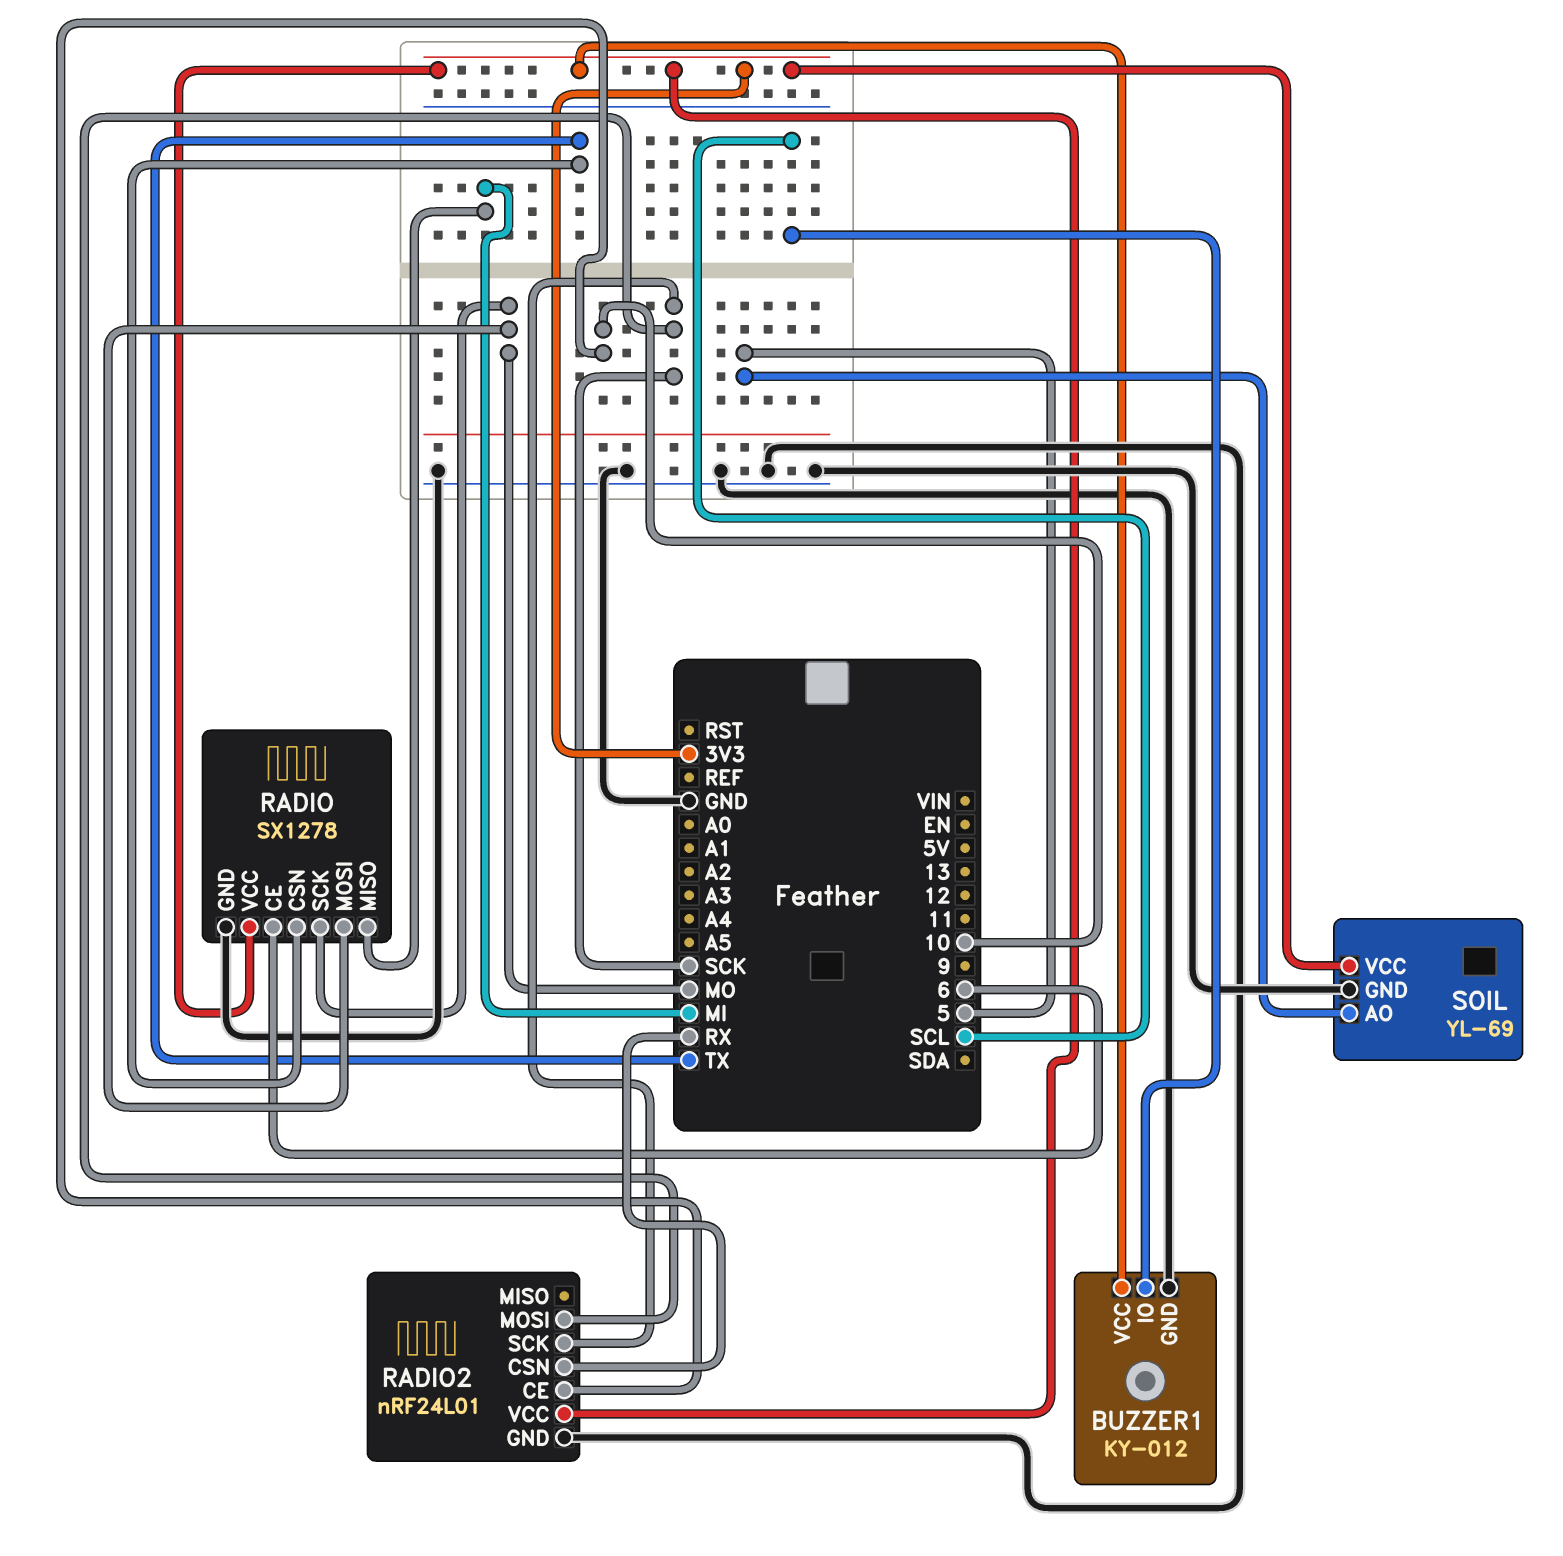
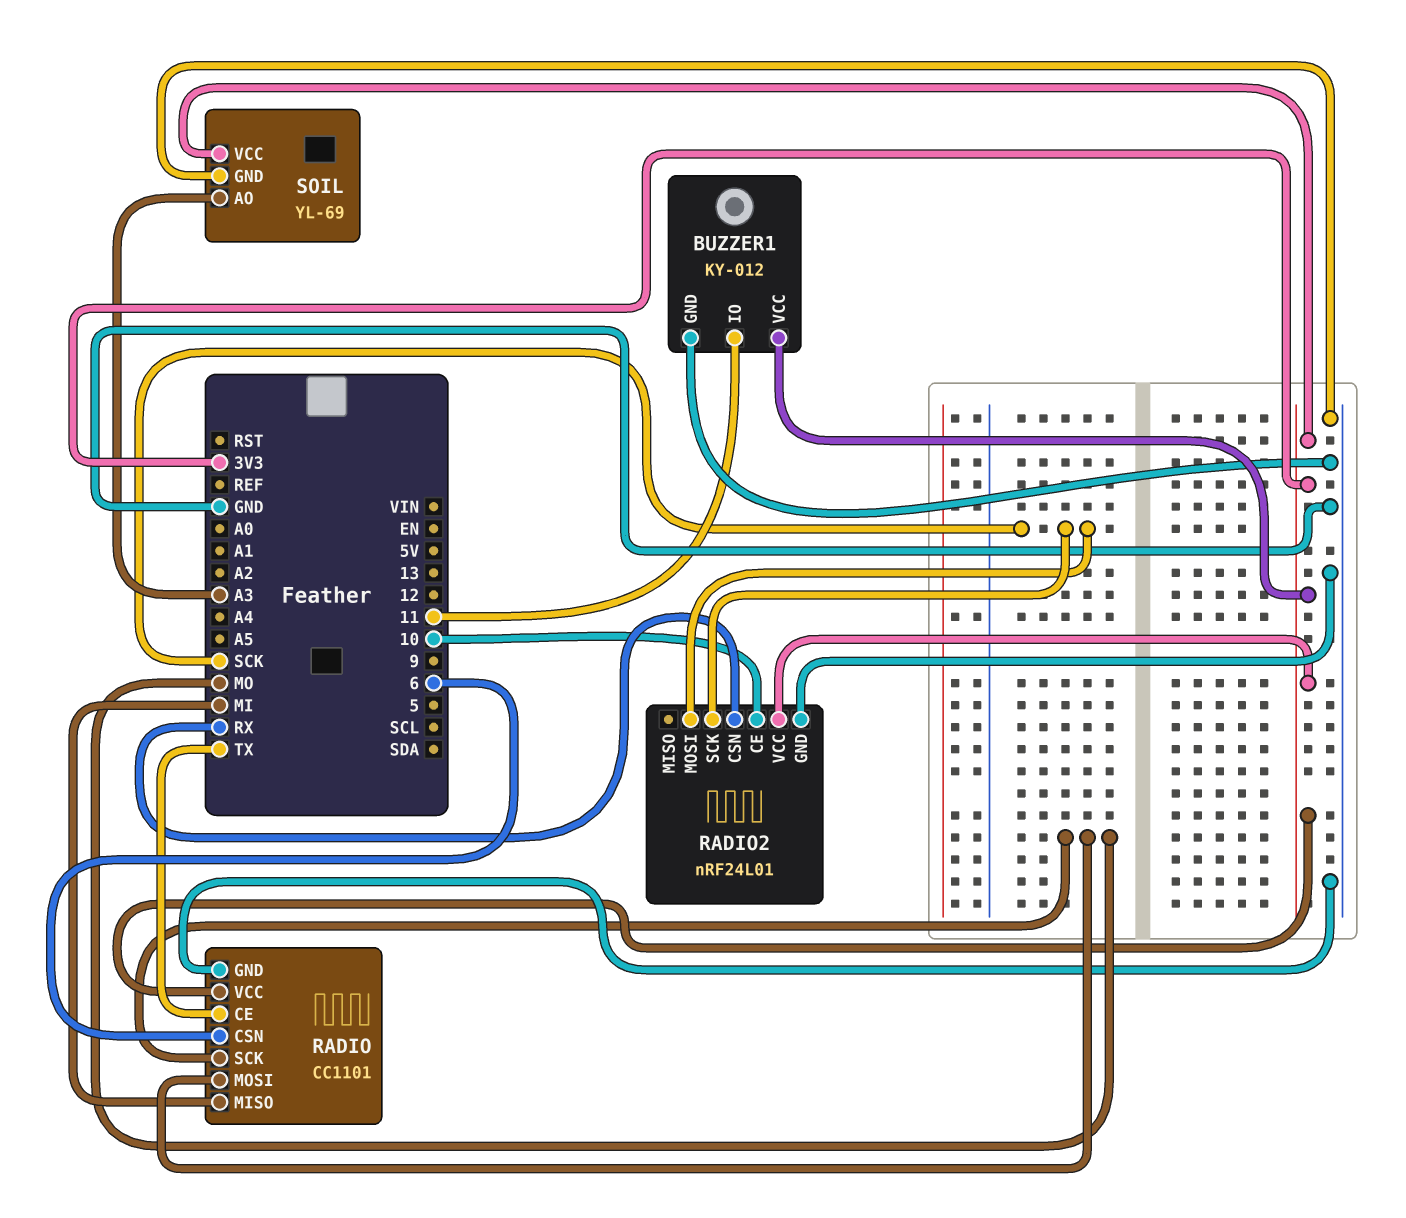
BUZZER1 pin IO: SCL -> 11
RADIO: SX1278 -> CC1101
RADIO pin CE: 6 -> TX
RADIO pin CSN: TX -> 6
SOIL pin AO: 5 -> A3

